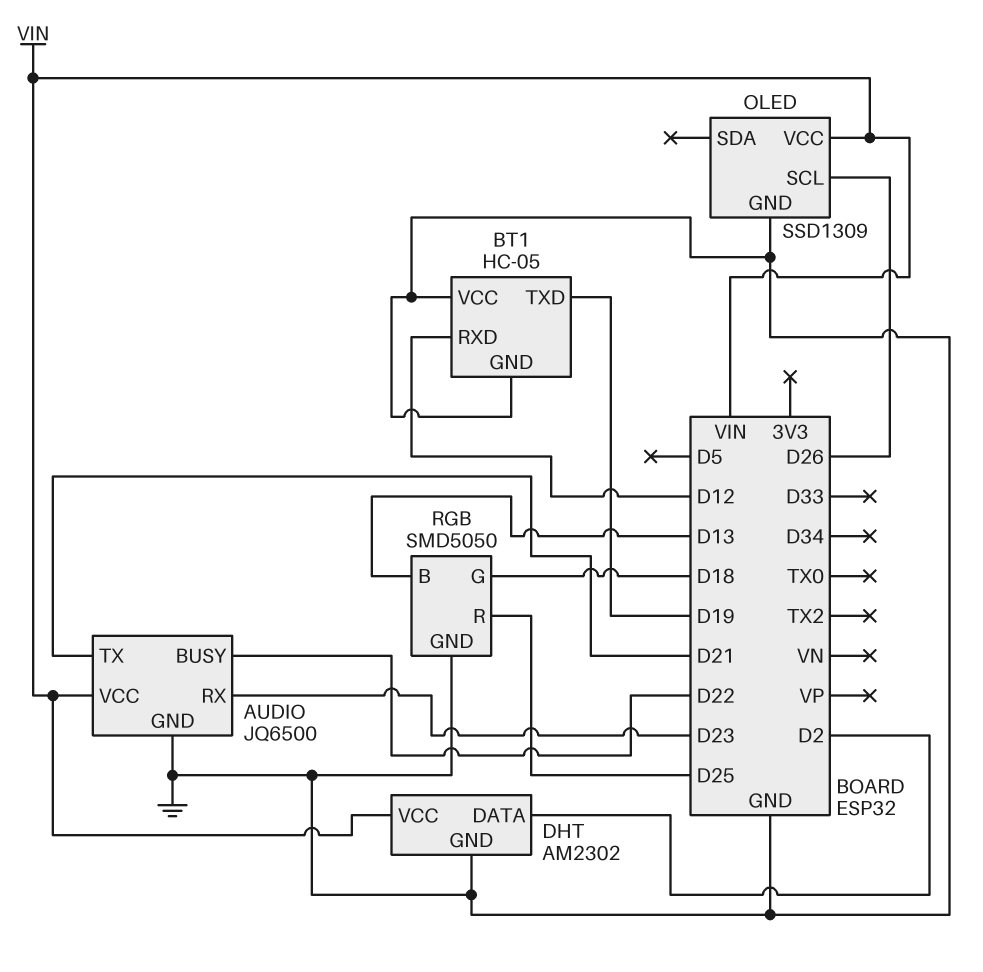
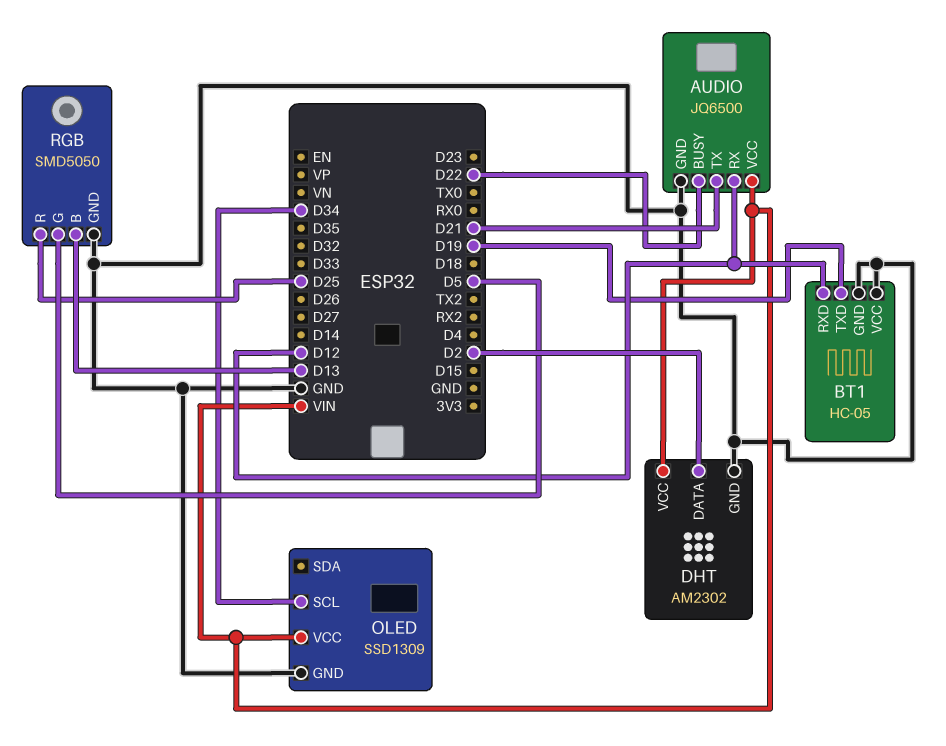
AUDIO pin RX: D23 -> D12
OLED pin SCL: D26 -> D34
RGB pin G: D18 -> D5

